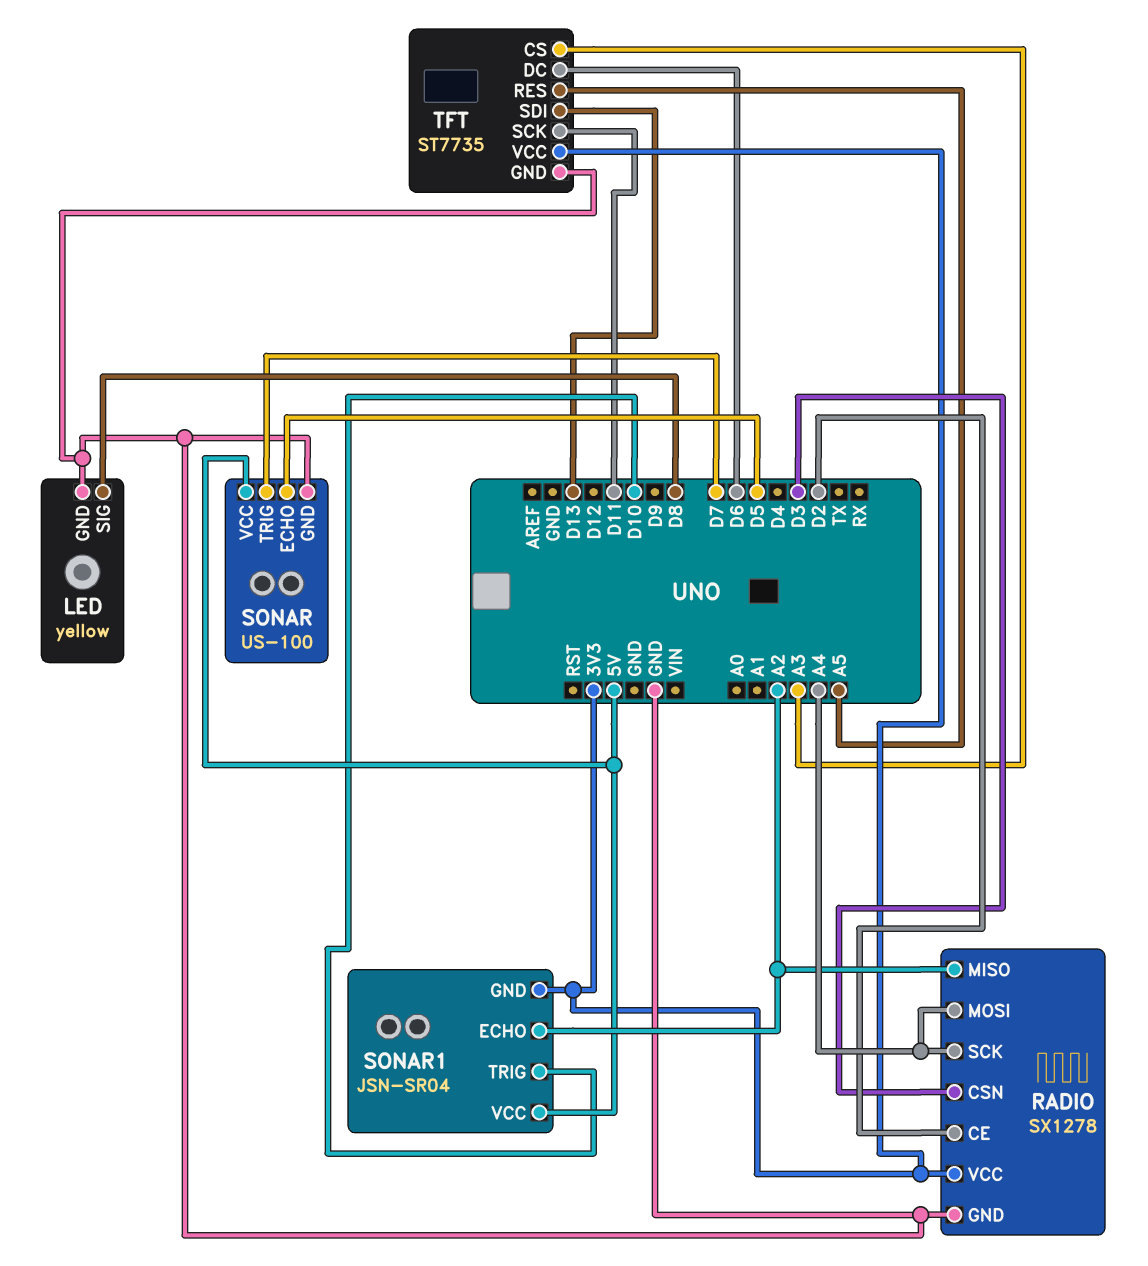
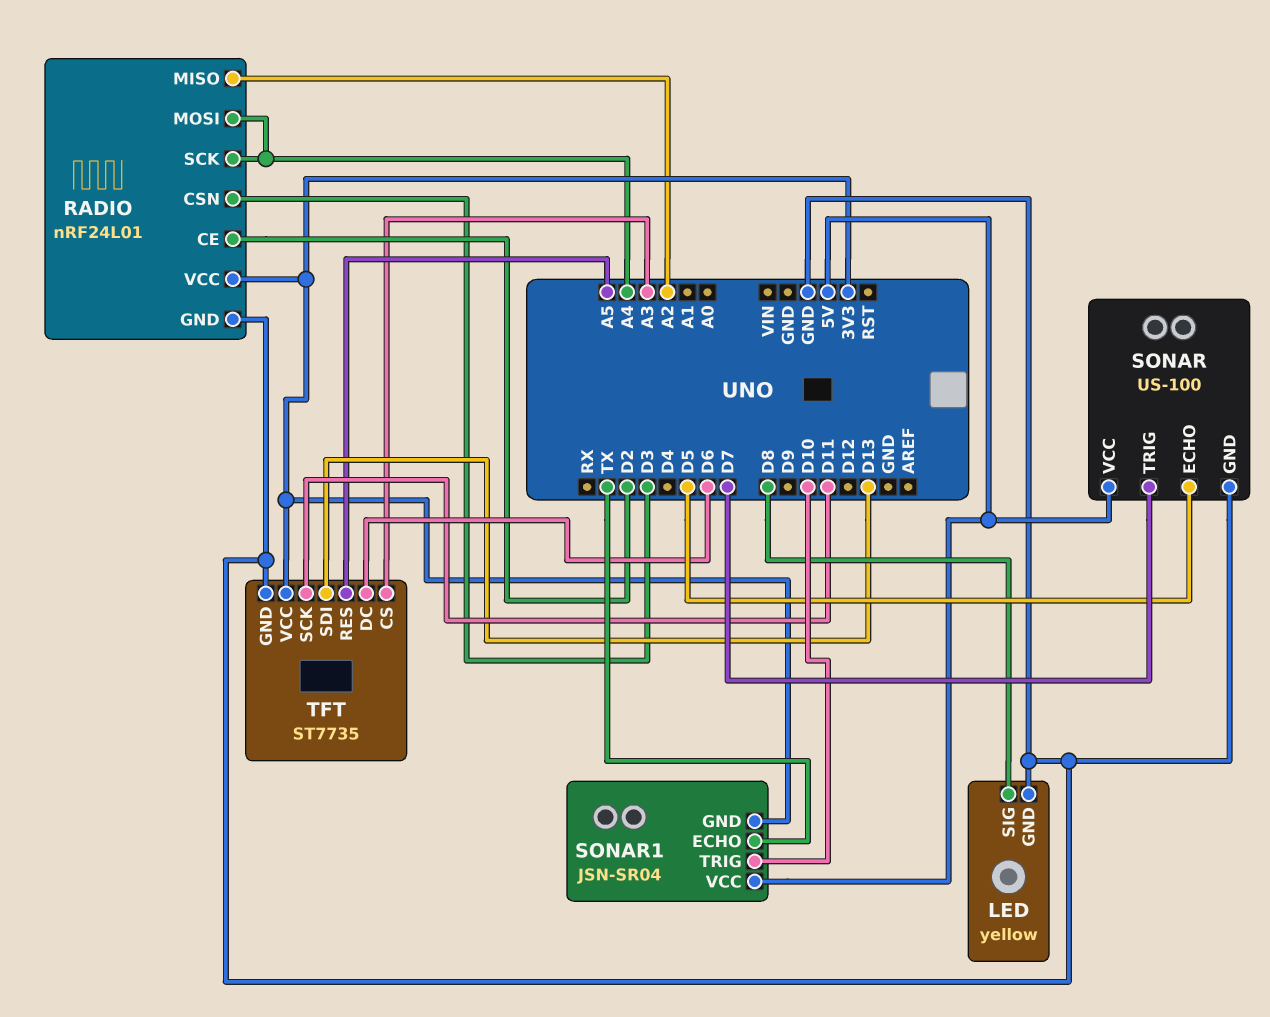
RADIO: SX1278 -> nRF24L01
SONAR1 pin ECHO: A2 -> TX

